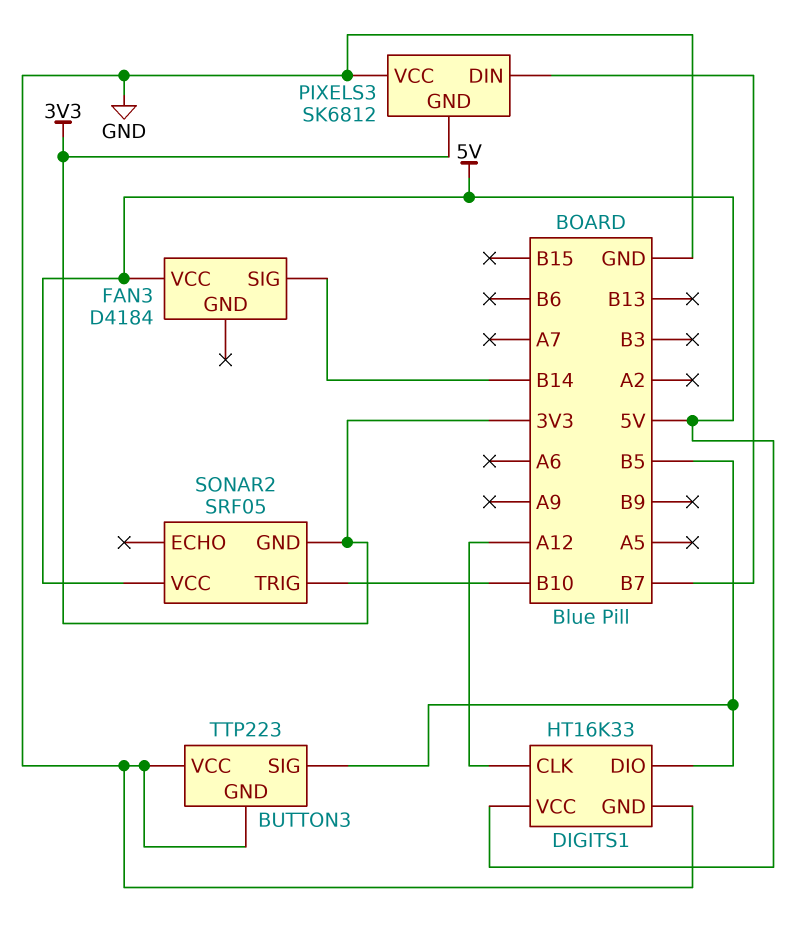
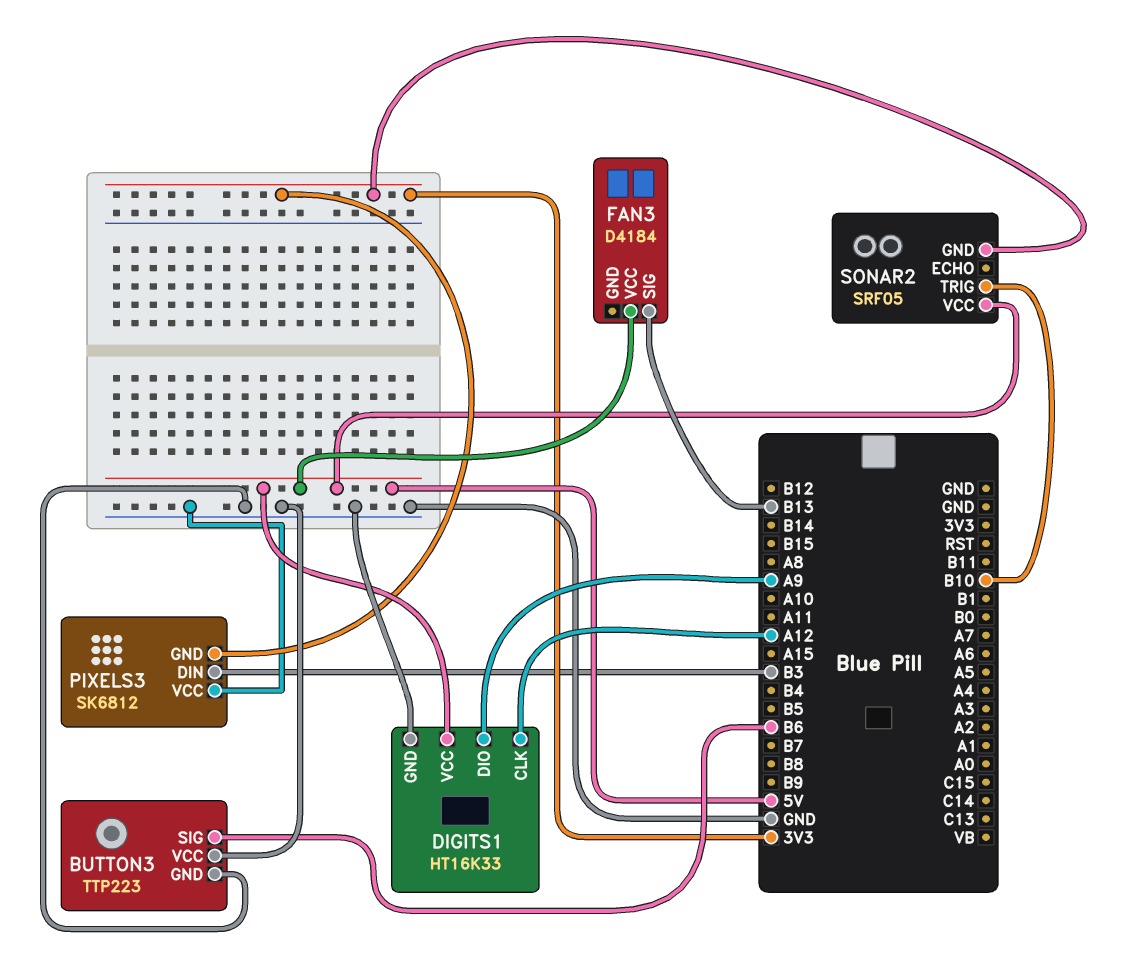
BUTTON3 pin SIG: B5 -> B6
DIGITS1 pin DIO: B5 -> A9
FAN3 pin SIG: B14 -> B13
PIXELS3 pin DIN: B7 -> B3

